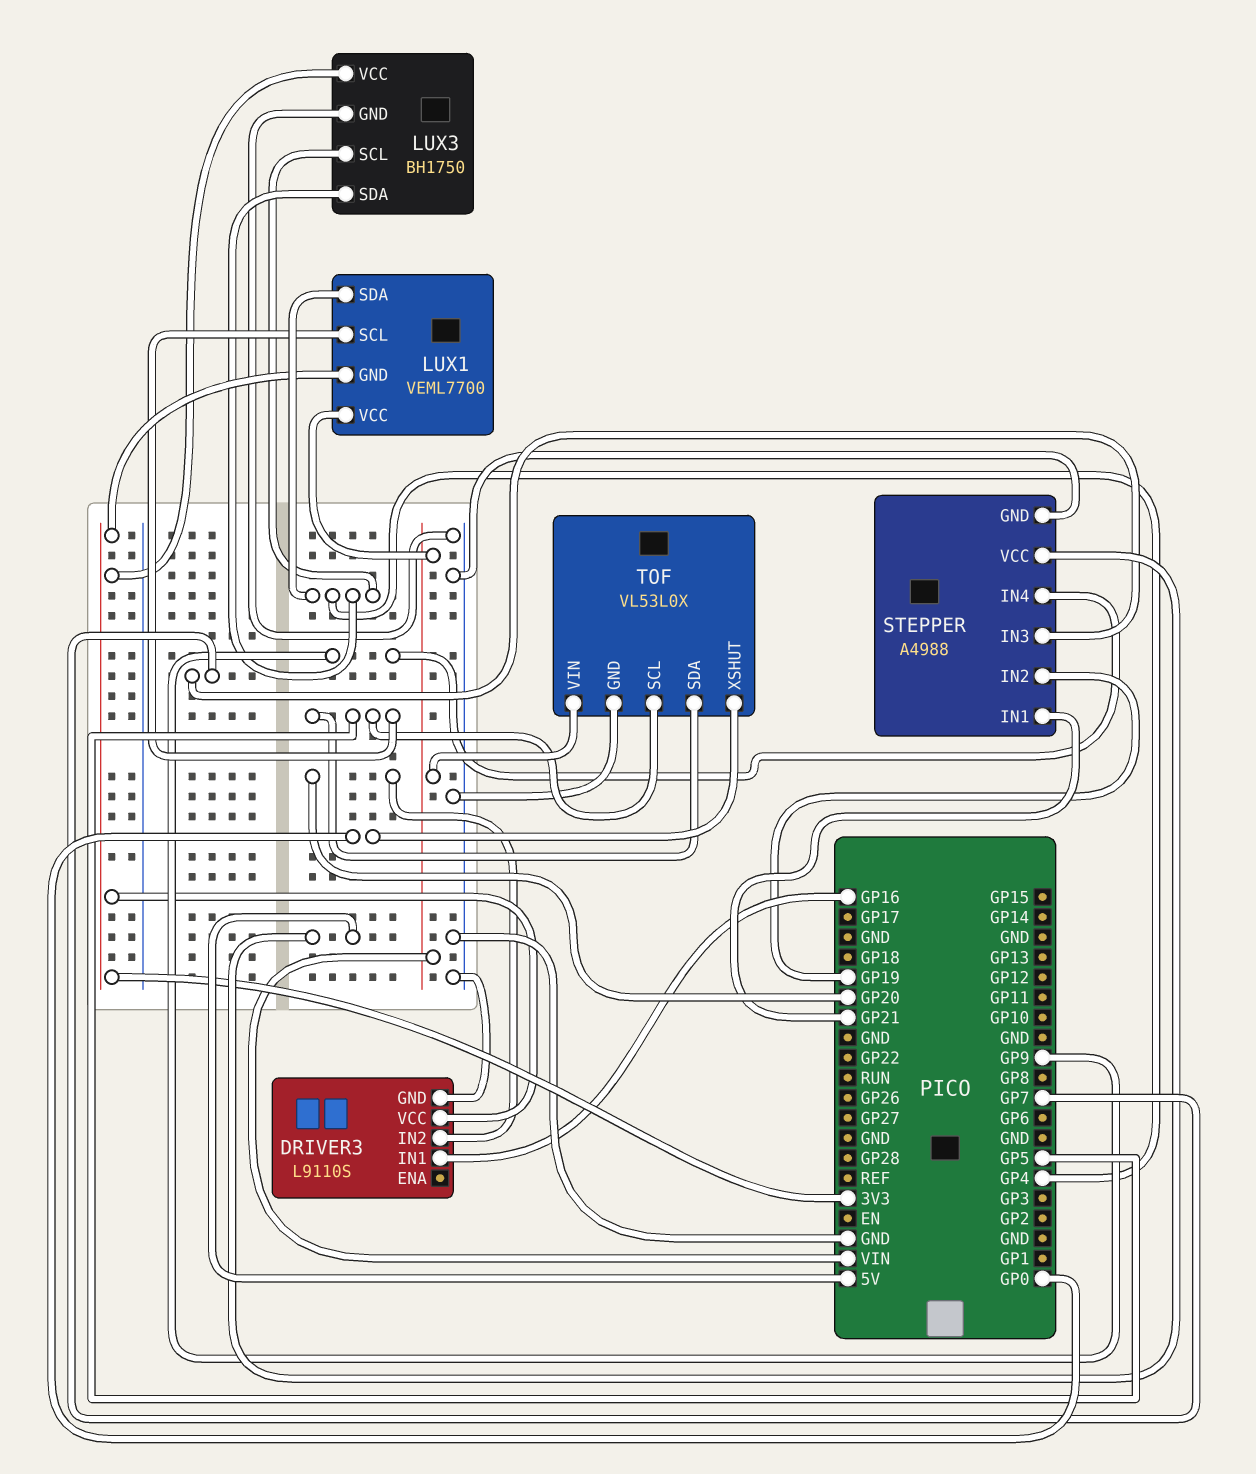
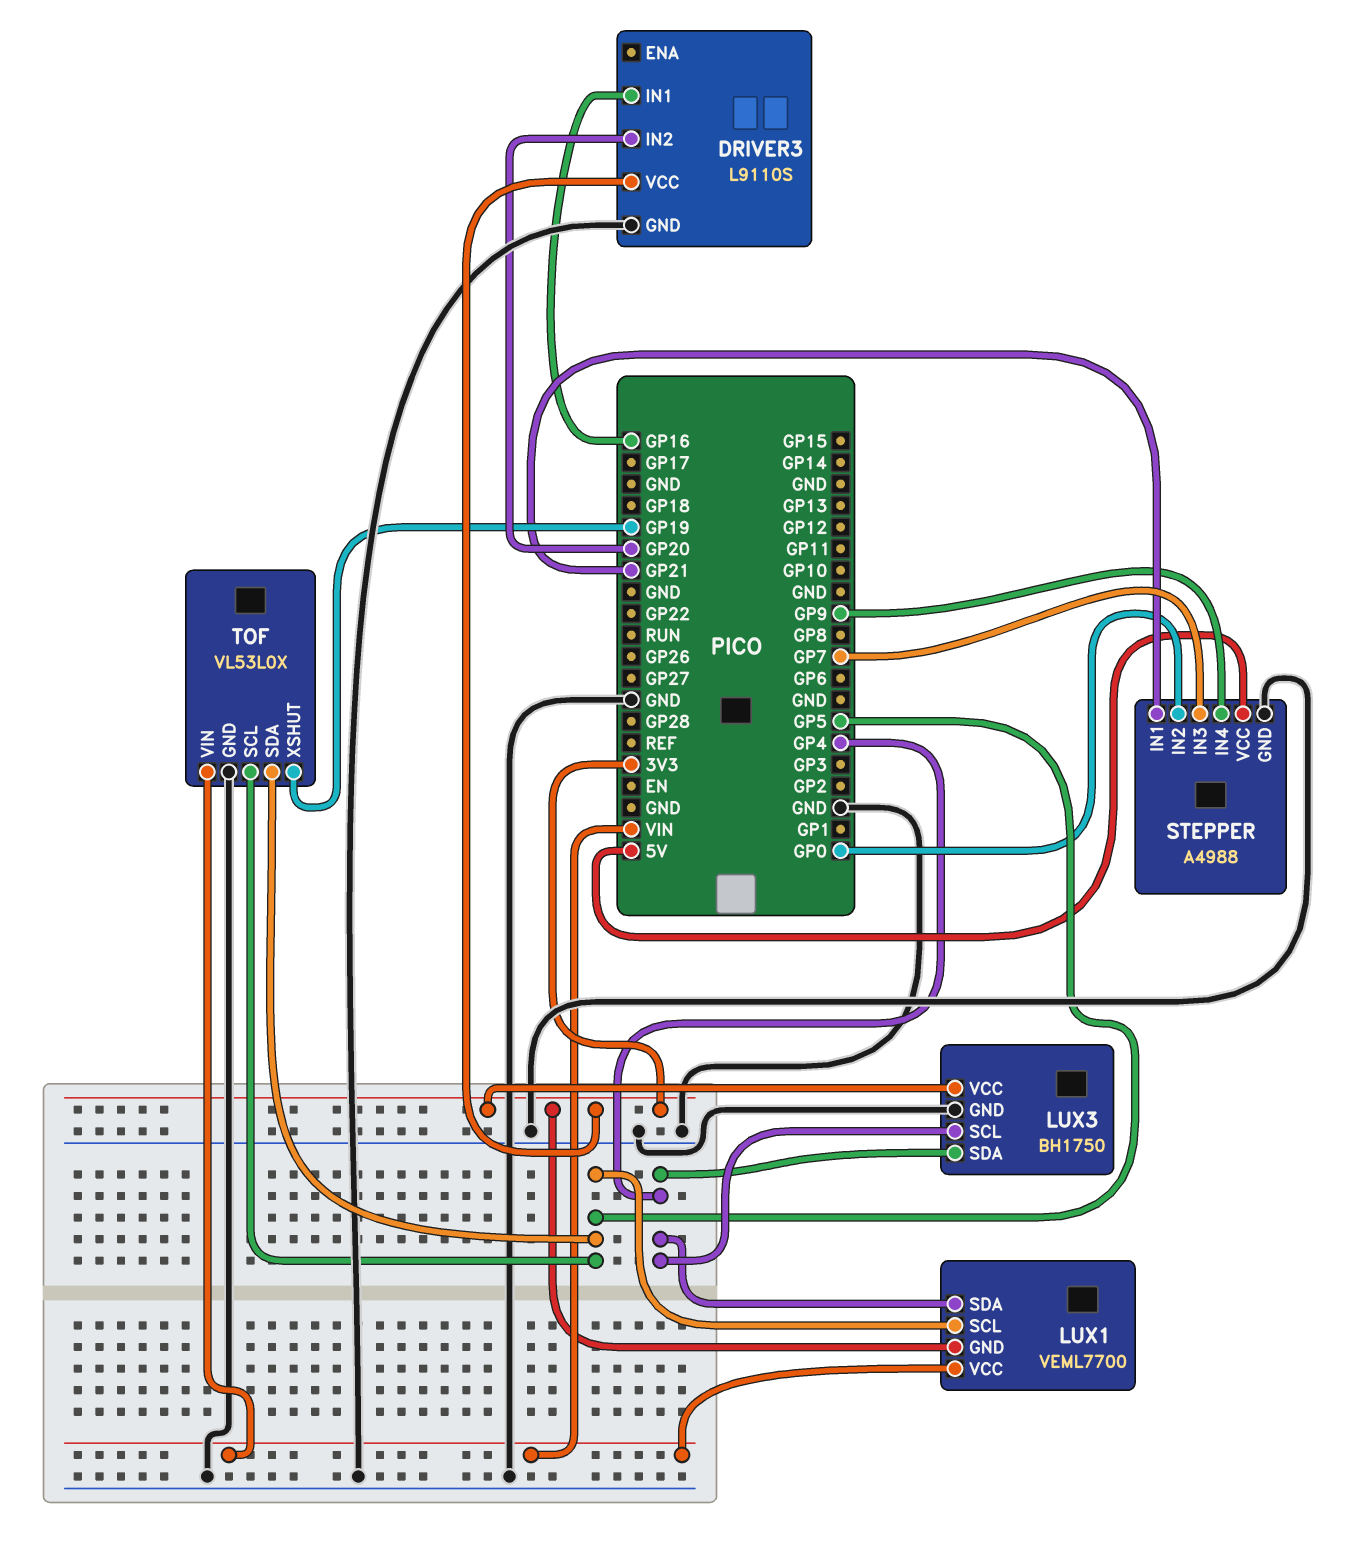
STEPPER pin IN2: GP19 -> GP0
TOF pin XSHUT: GP0 -> GP19

